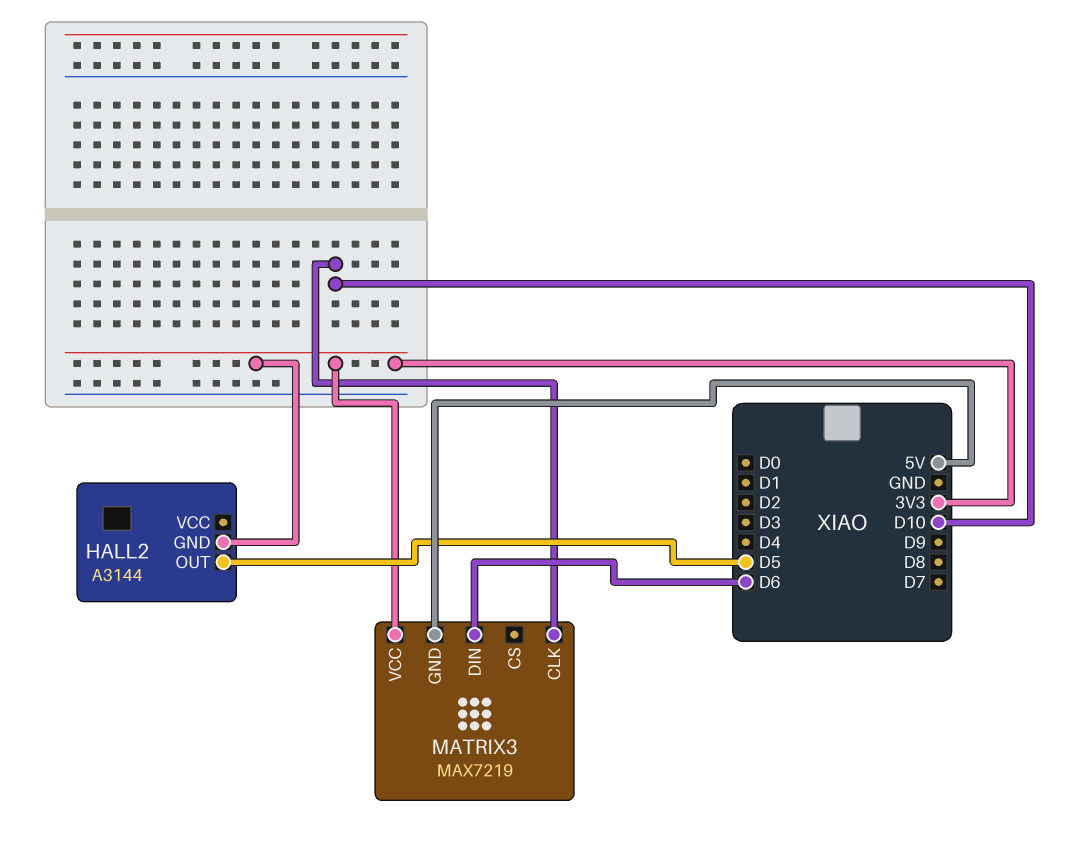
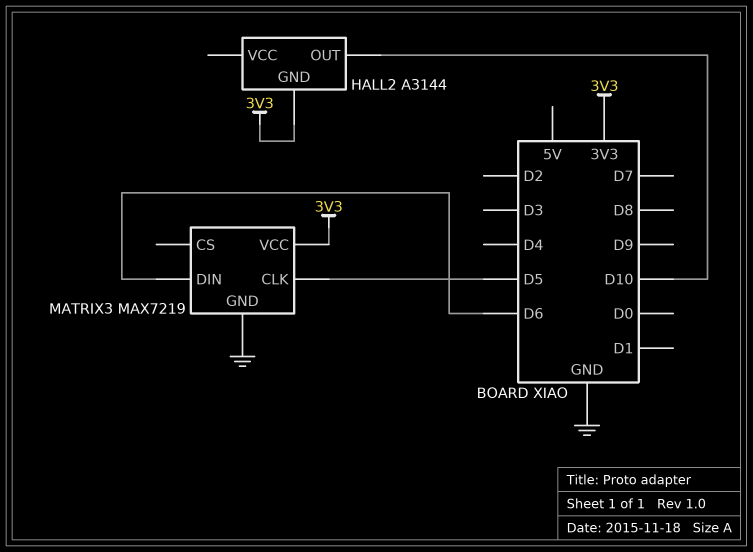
HALL2 pin OUT: D5 -> D10
MATRIX3 pin CLK: D10 -> D5
MATRIX3 pin GND: 5V -> GND

